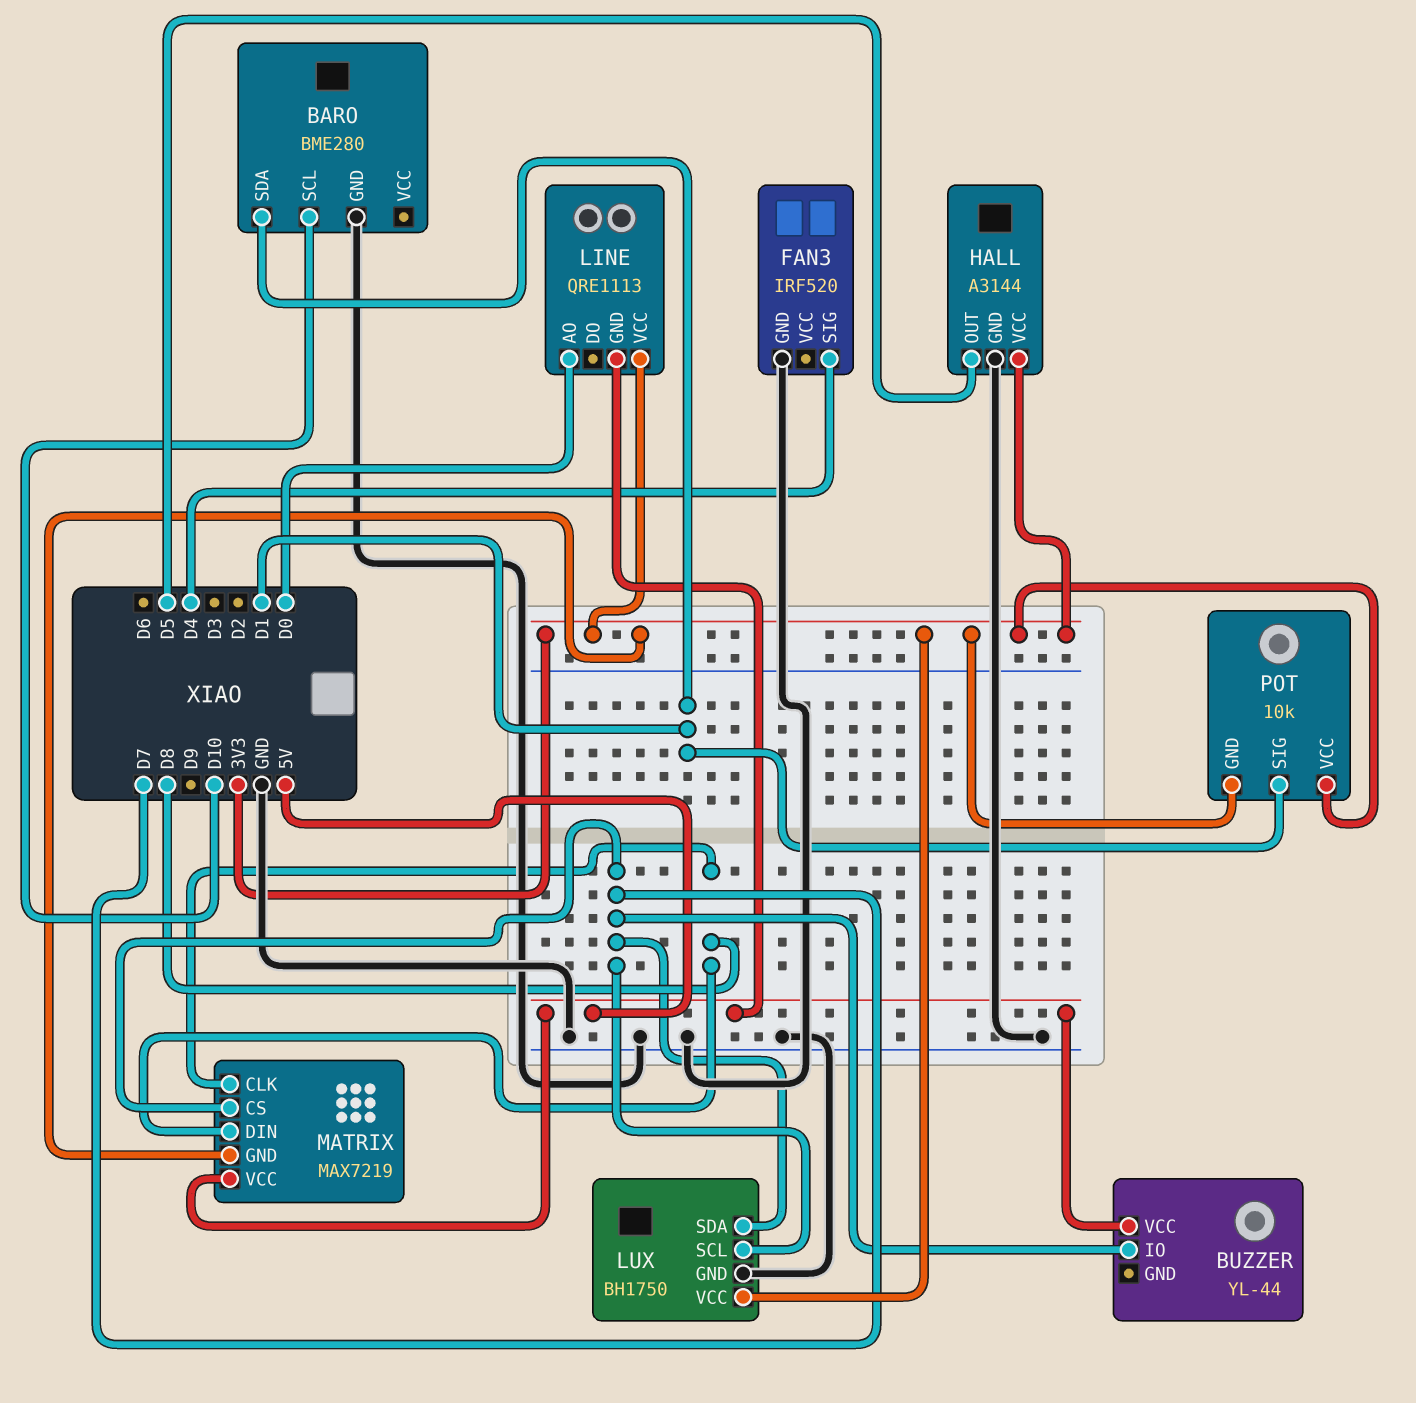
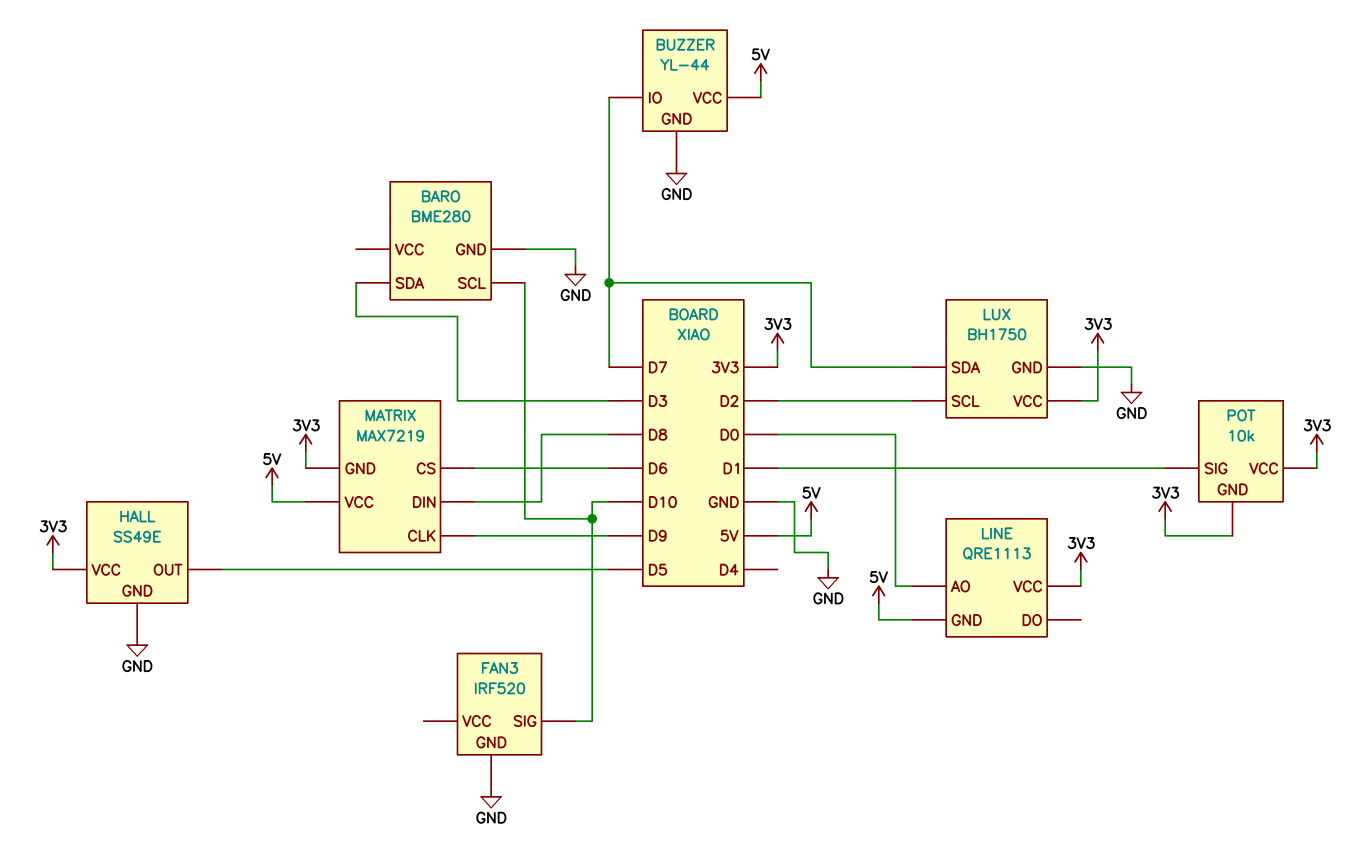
BARO pin SDA: D1 -> D3
BUZZER pin GND: none -> GND
FAN3 pin SIG: D4 -> D10
HALL: A3144 -> SS49E
LUX pin SCL: D7 -> D2
MATRIX pin CLK: D8 -> D9
MATRIX pin CS: D7 -> D6

